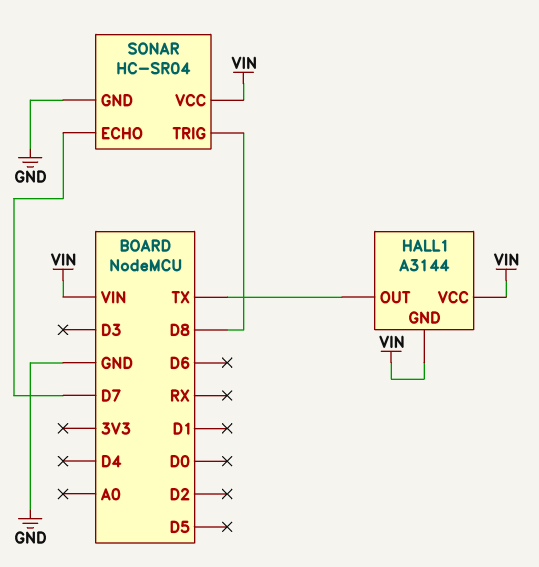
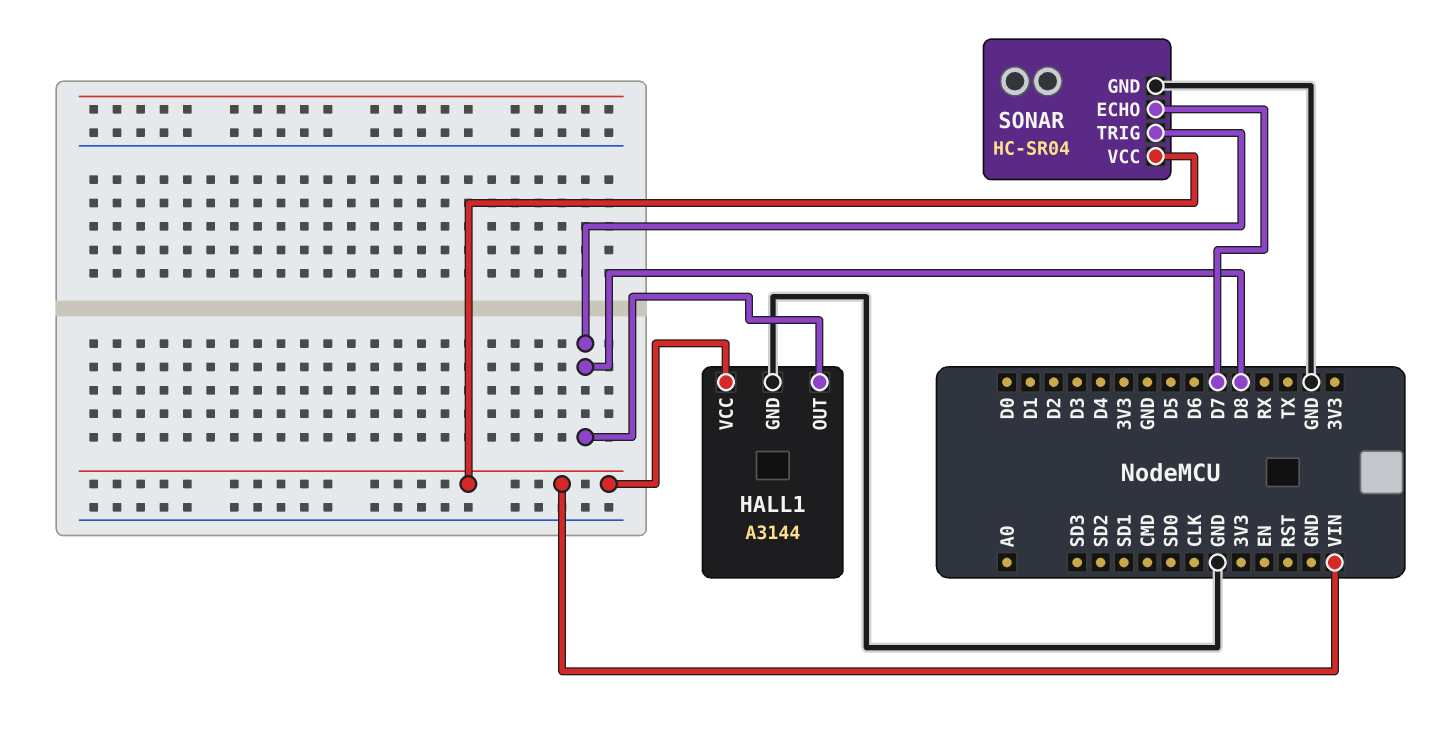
HALL1 pin GND: VIN -> GND
HALL1 pin OUT: TX -> D8

